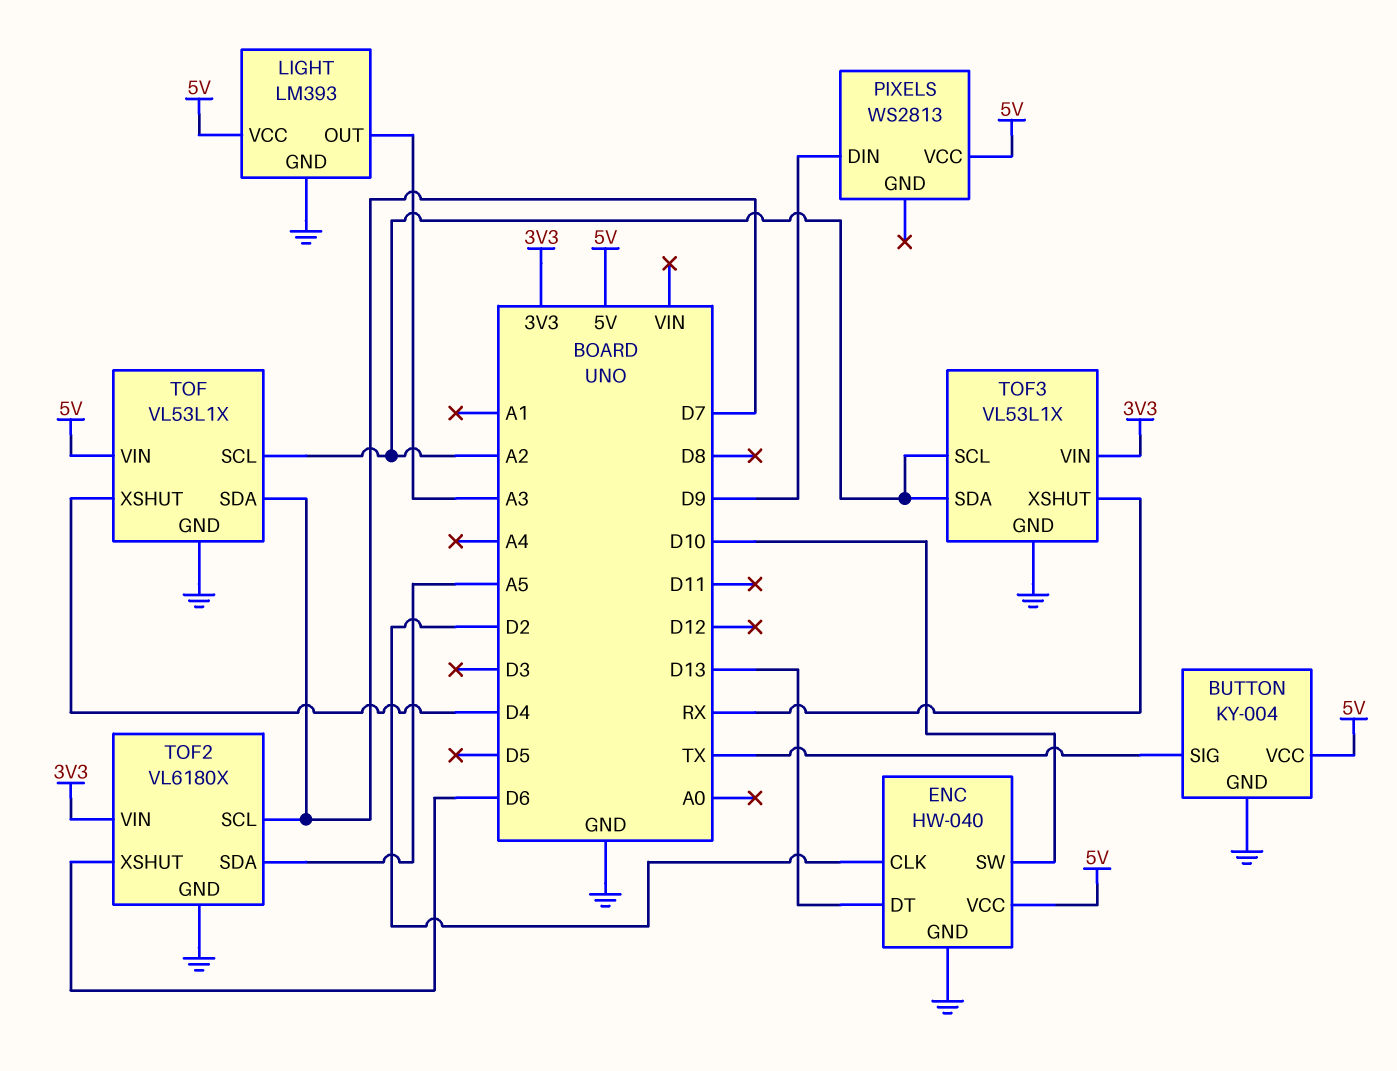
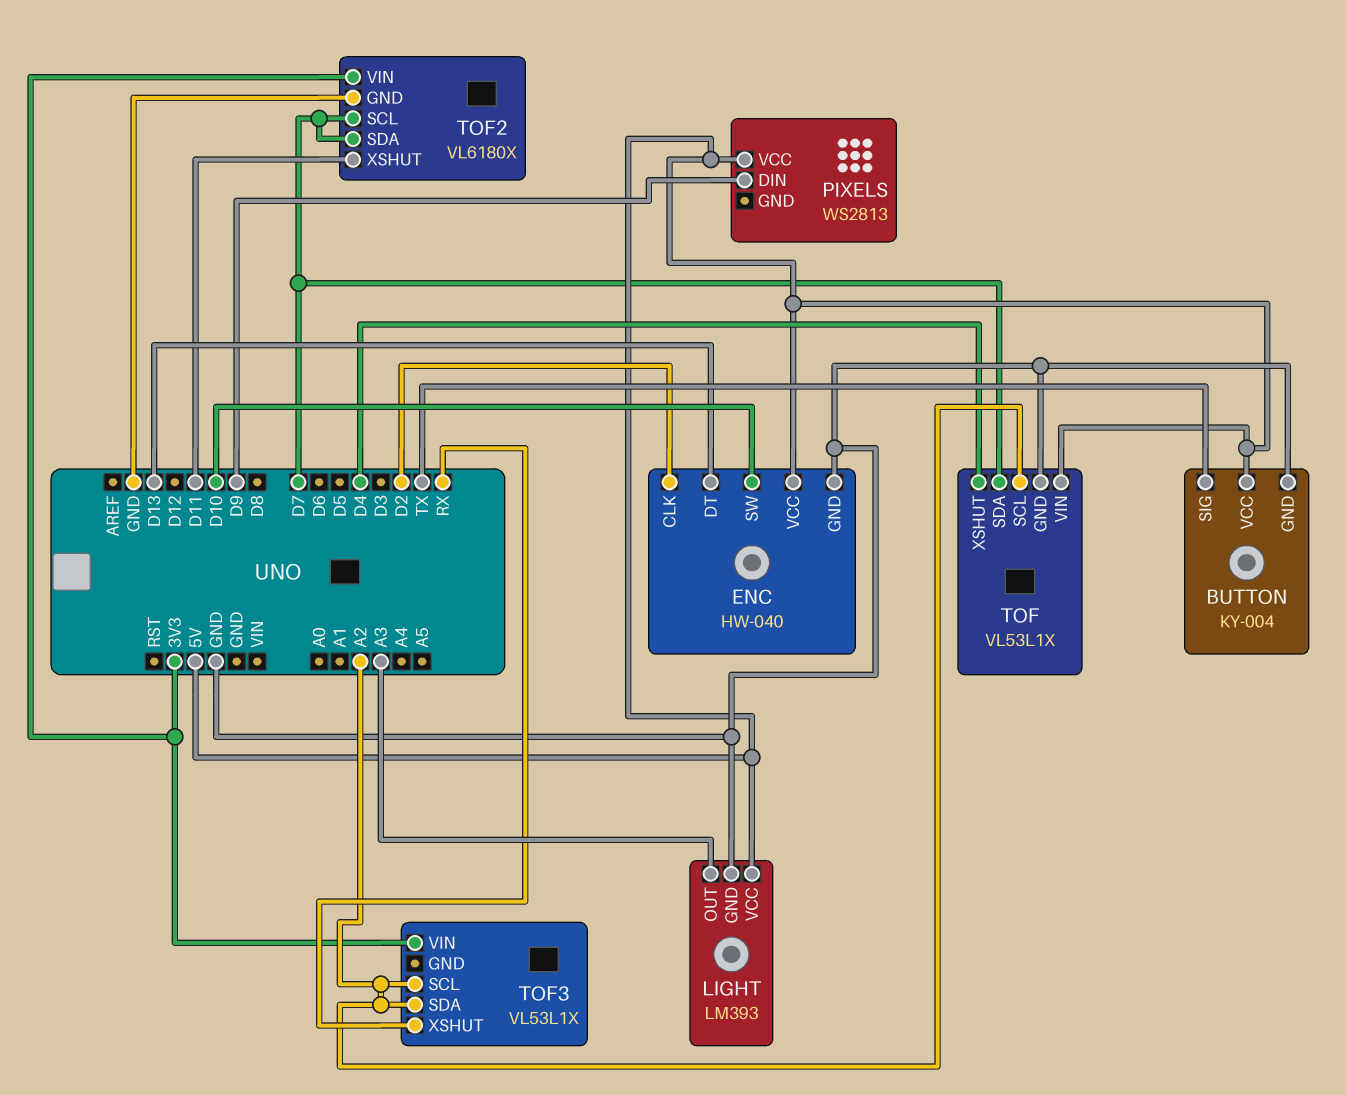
TOF2 pin SDA: A5 -> D7
TOF2 pin XSHUT: D6 -> D11
TOF3 pin GND: GND -> none

